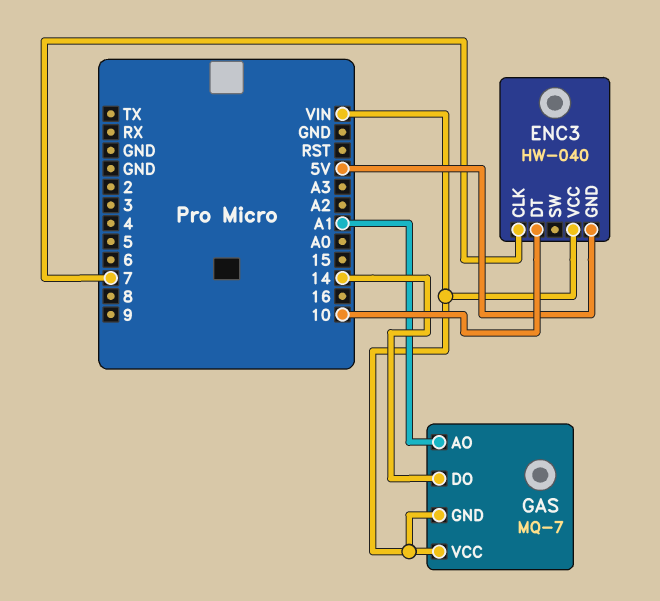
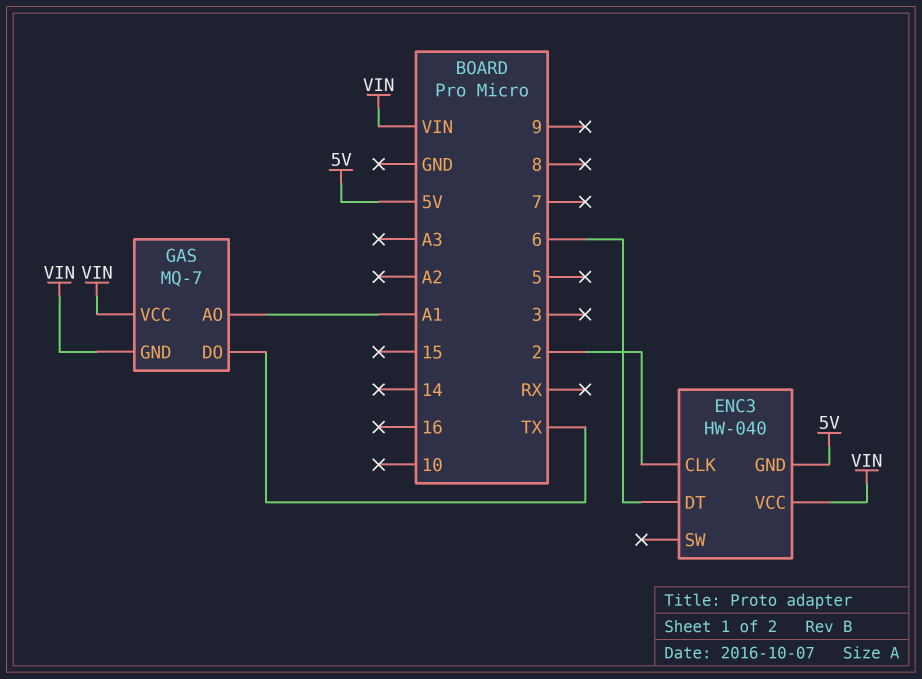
ENC3 pin CLK: 7 -> 2
ENC3 pin DT: 10 -> 6
GAS pin DO: 14 -> TX

